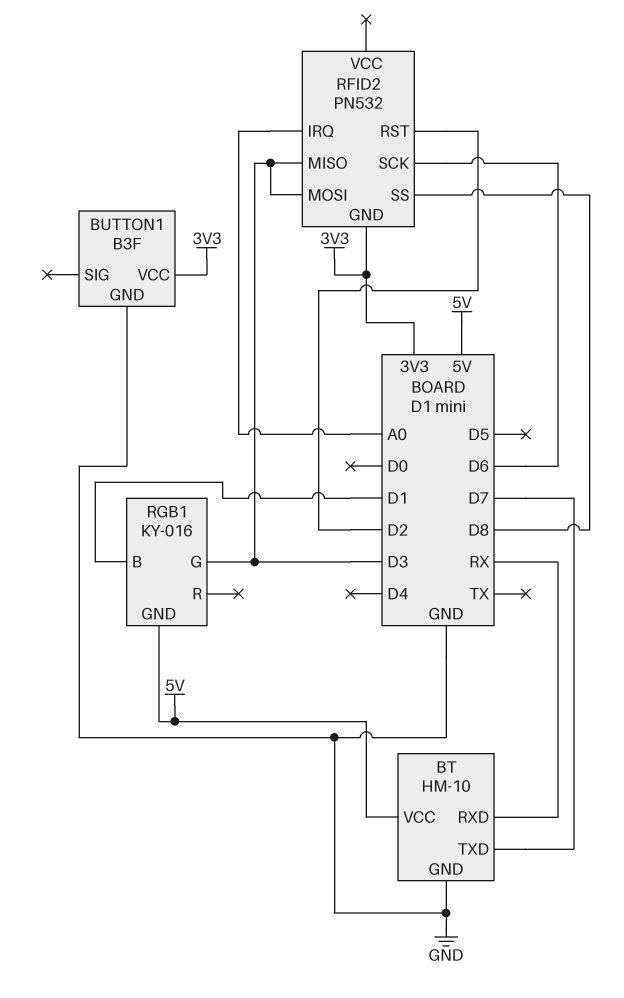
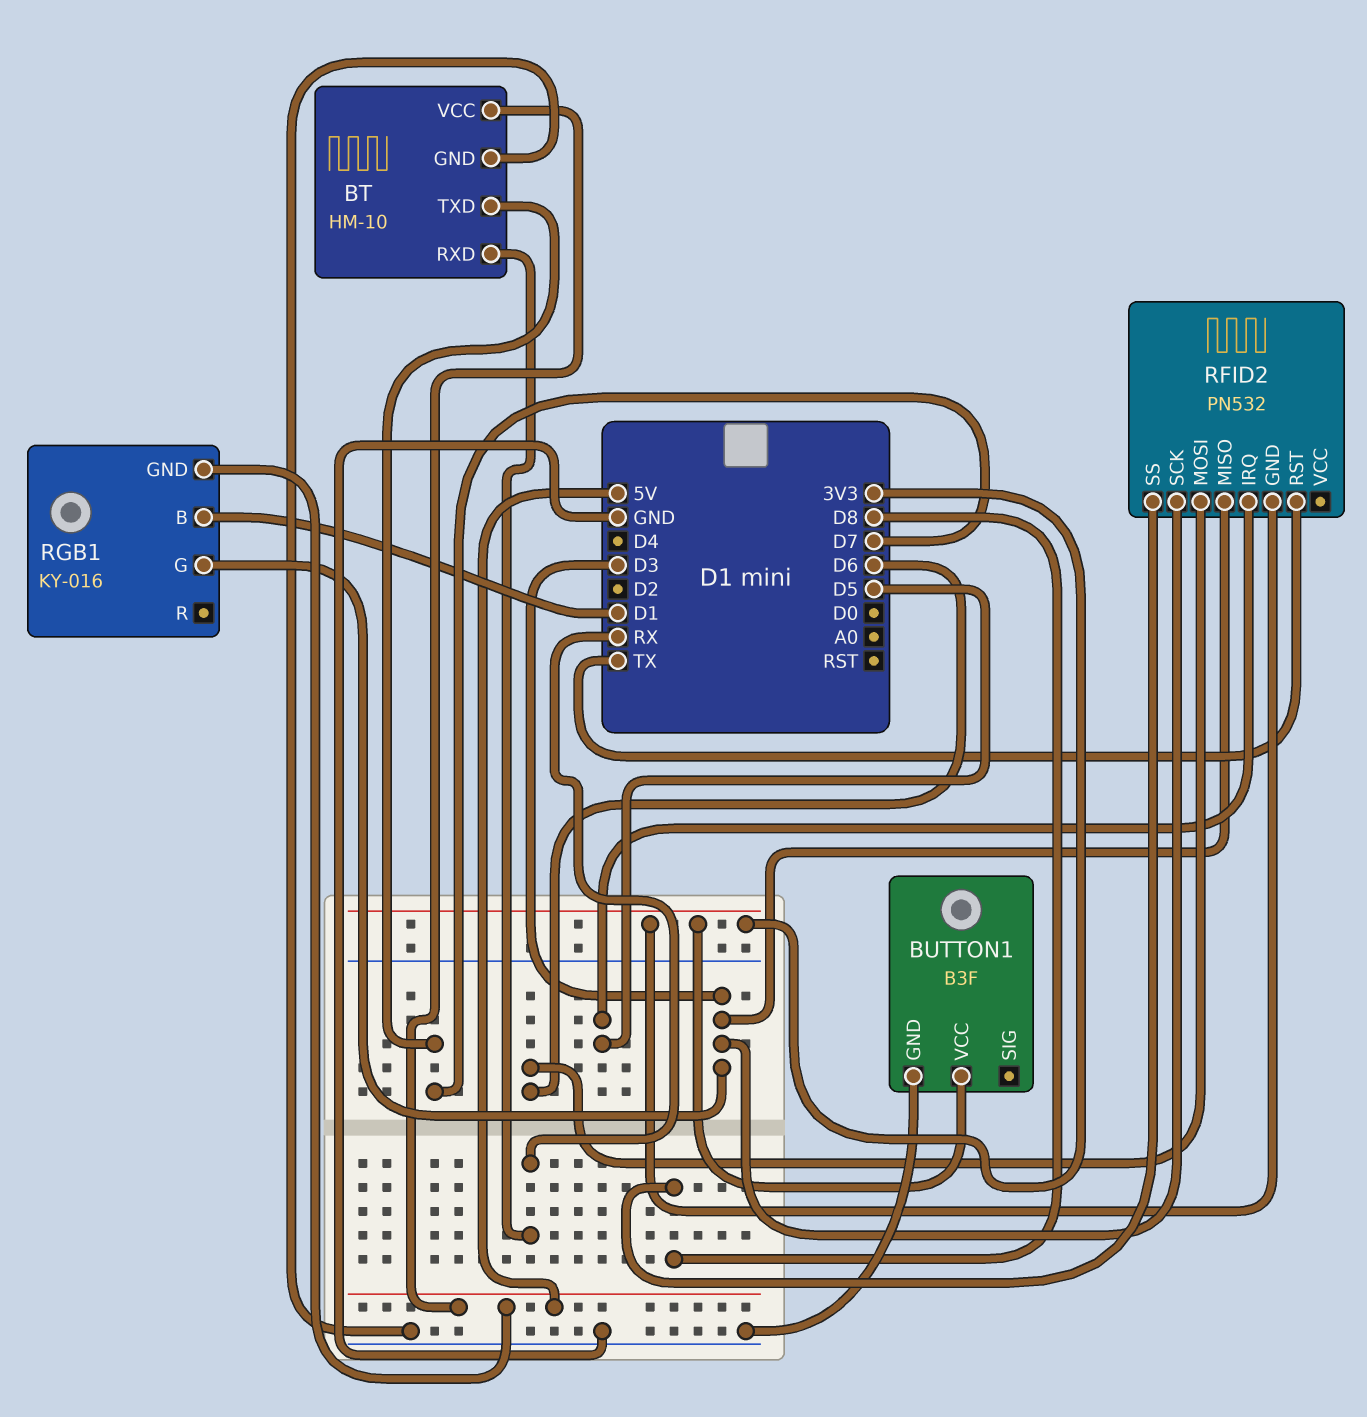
RFID2 pin IRQ: A0 -> D5
RFID2 pin MOSI: D3 -> D6
RFID2 pin RST: D2 -> TX
RFID2 pin SCK: D6 -> D3

